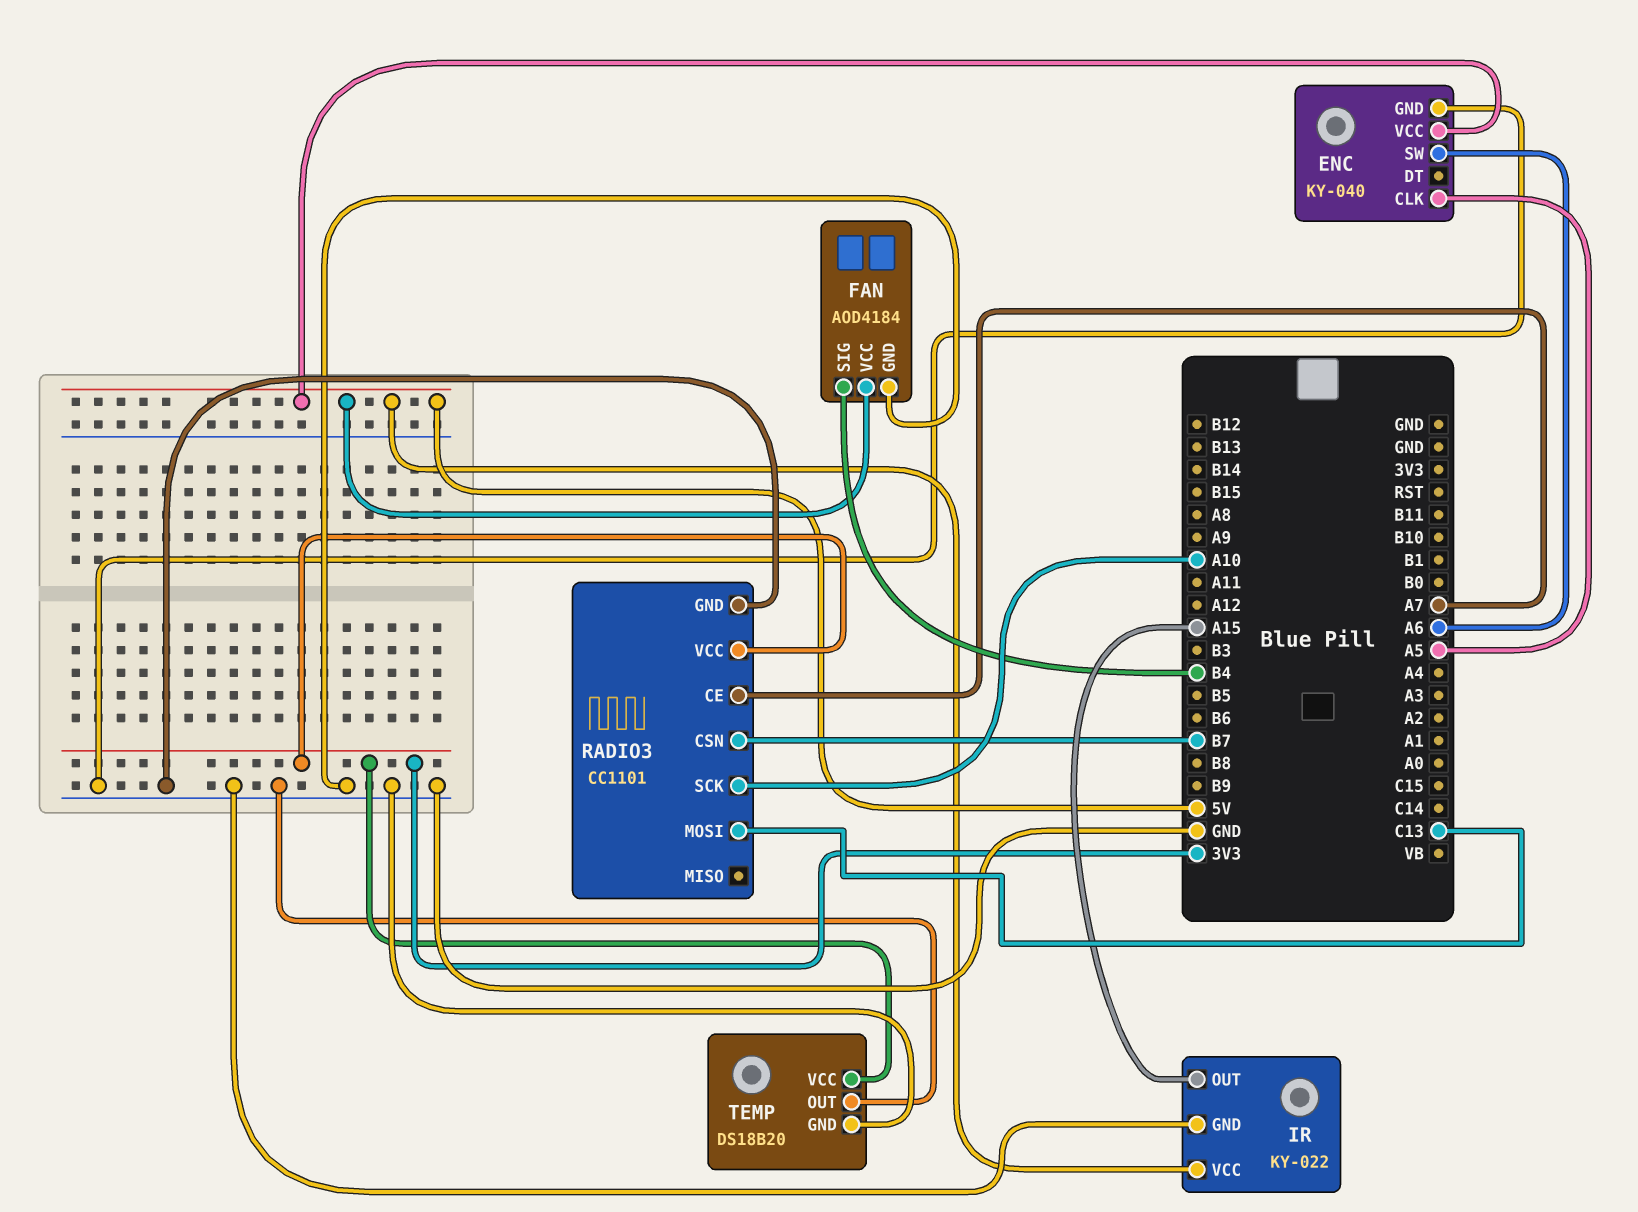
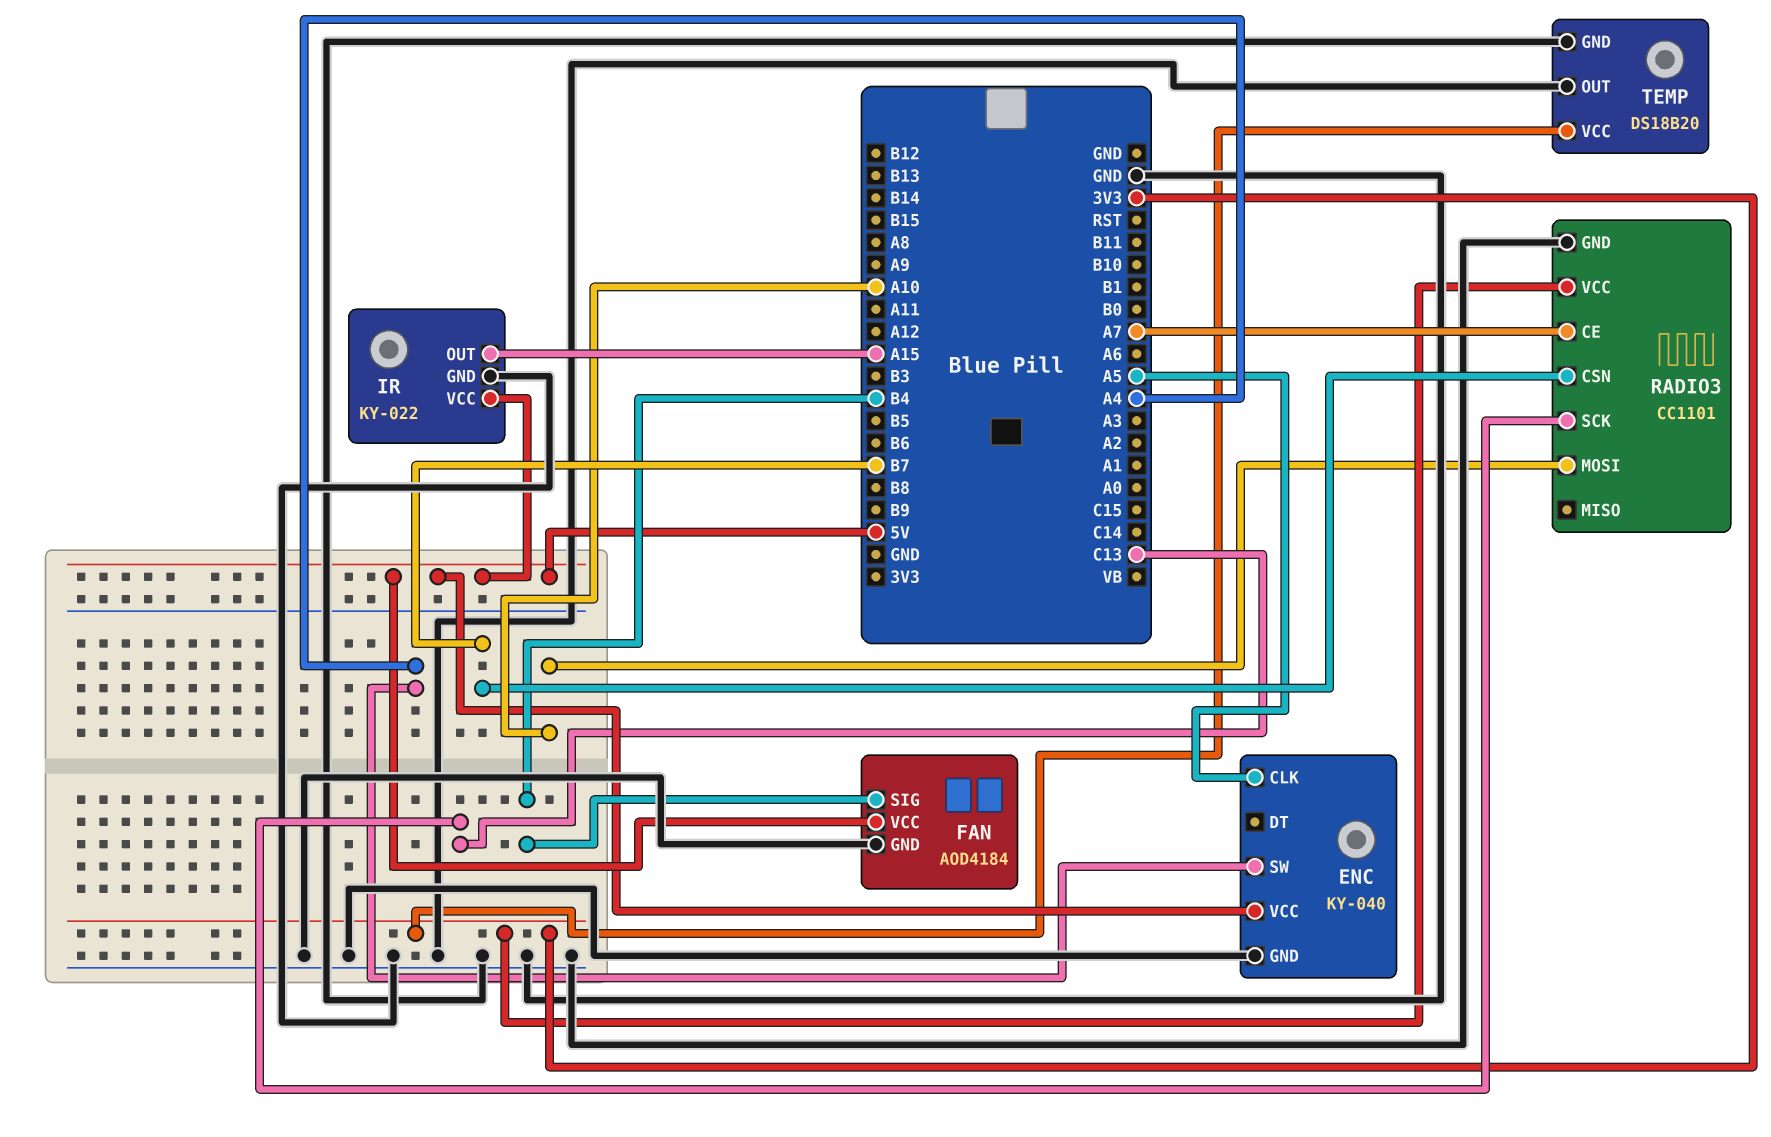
ENC pin SW: A6 -> A4
RADIO3 pin MOSI: C13 -> A10
RADIO3 pin SCK: A10 -> C13

